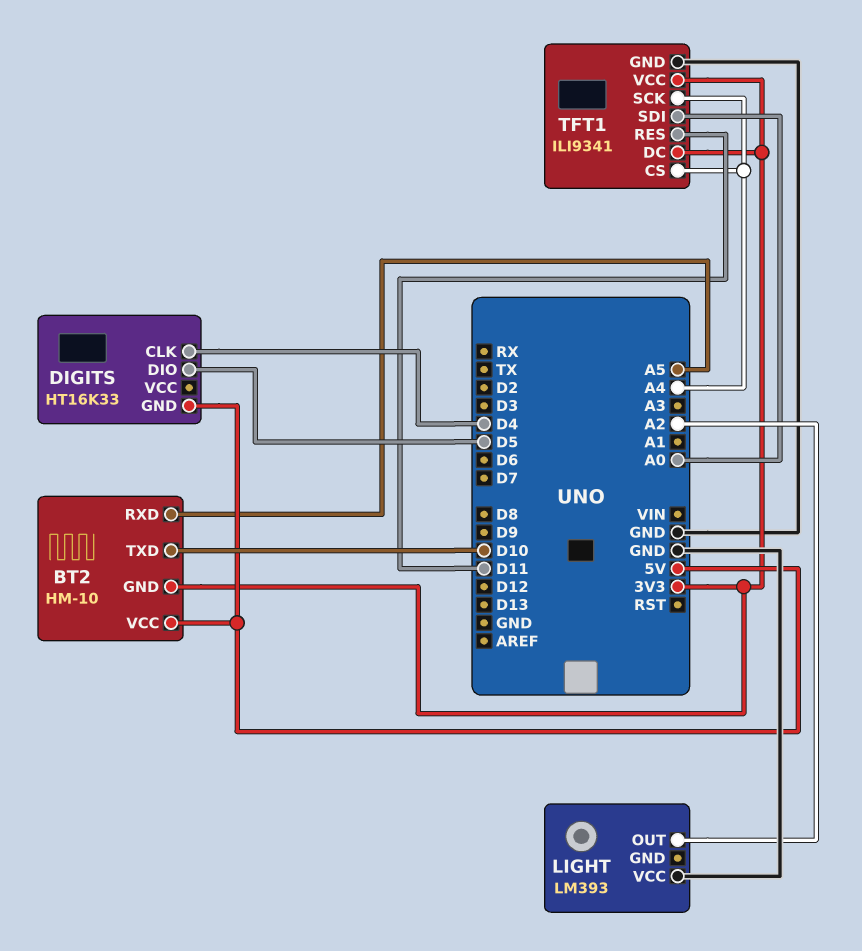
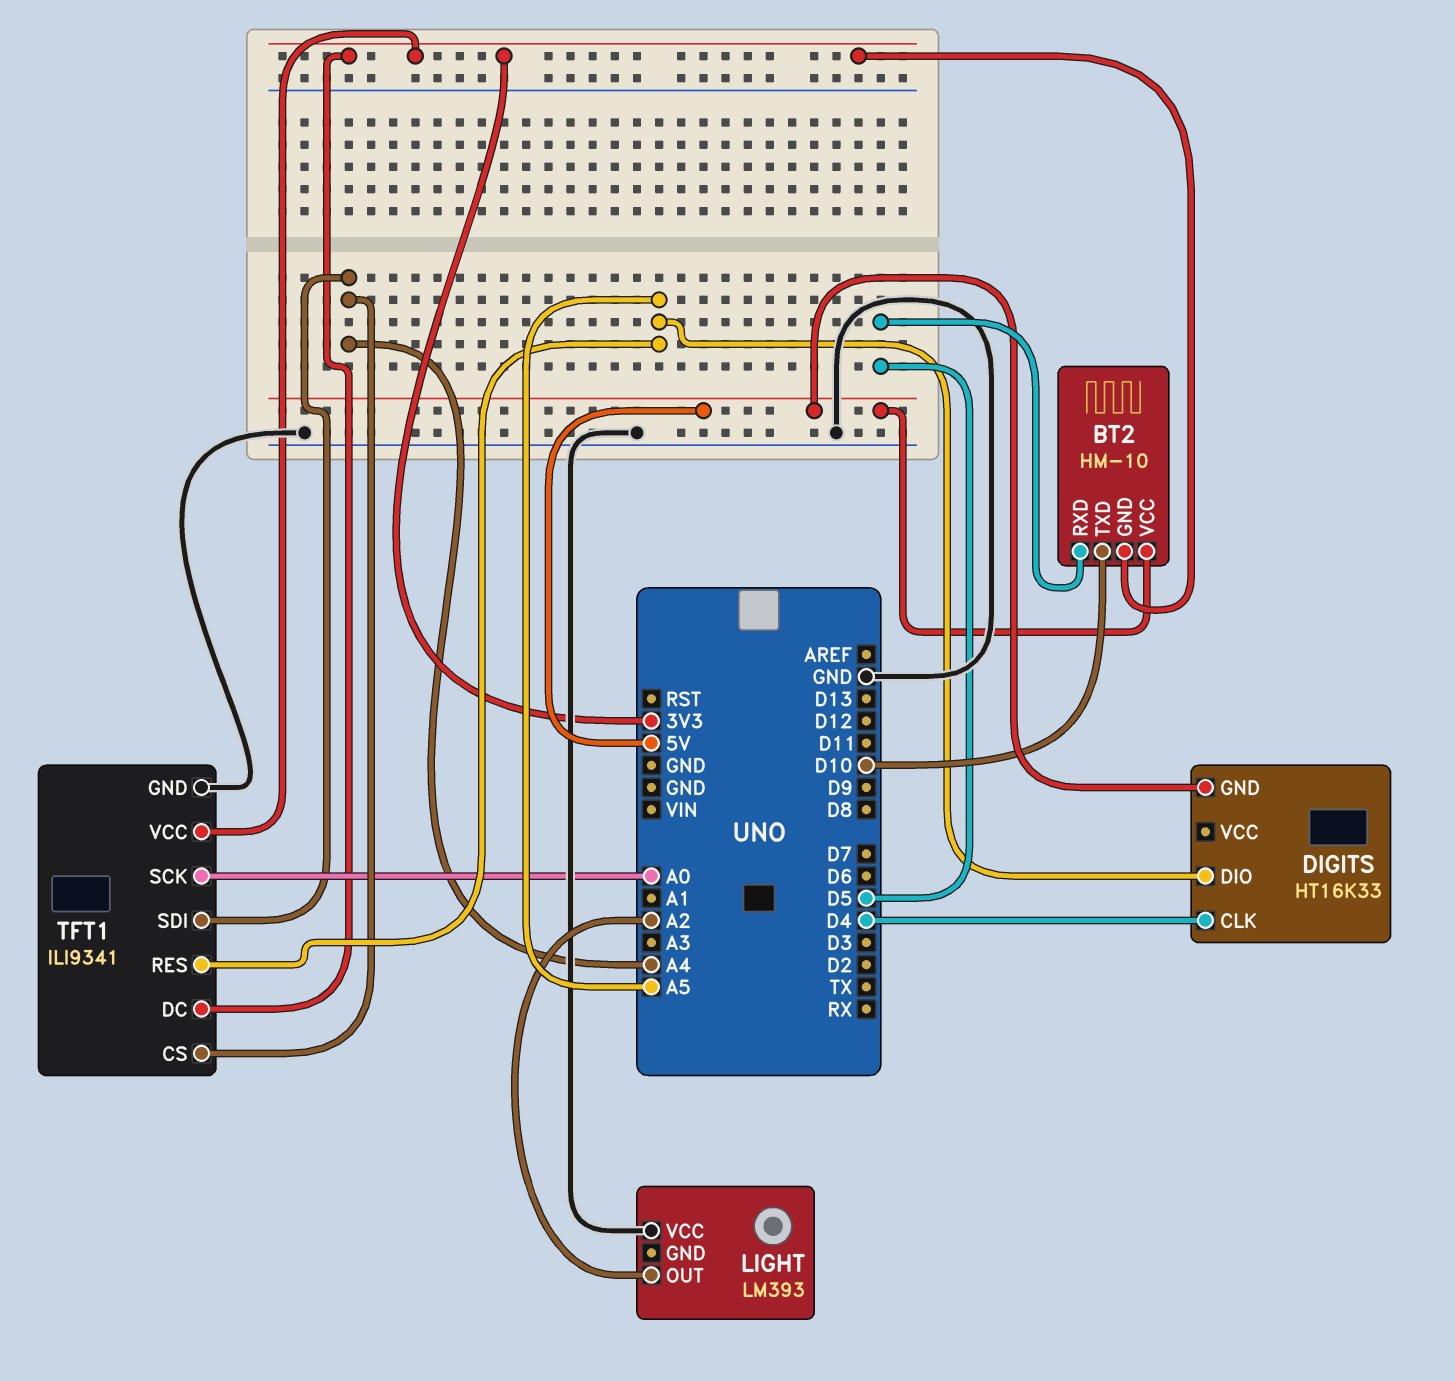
BT2 pin RXD: A5 -> D5
DIGITS pin DIO: D5 -> A5
TFT1 pin RES: D11 -> A5
TFT1 pin SCK: A4 -> A0
TFT1 pin SDI: A0 -> A4

